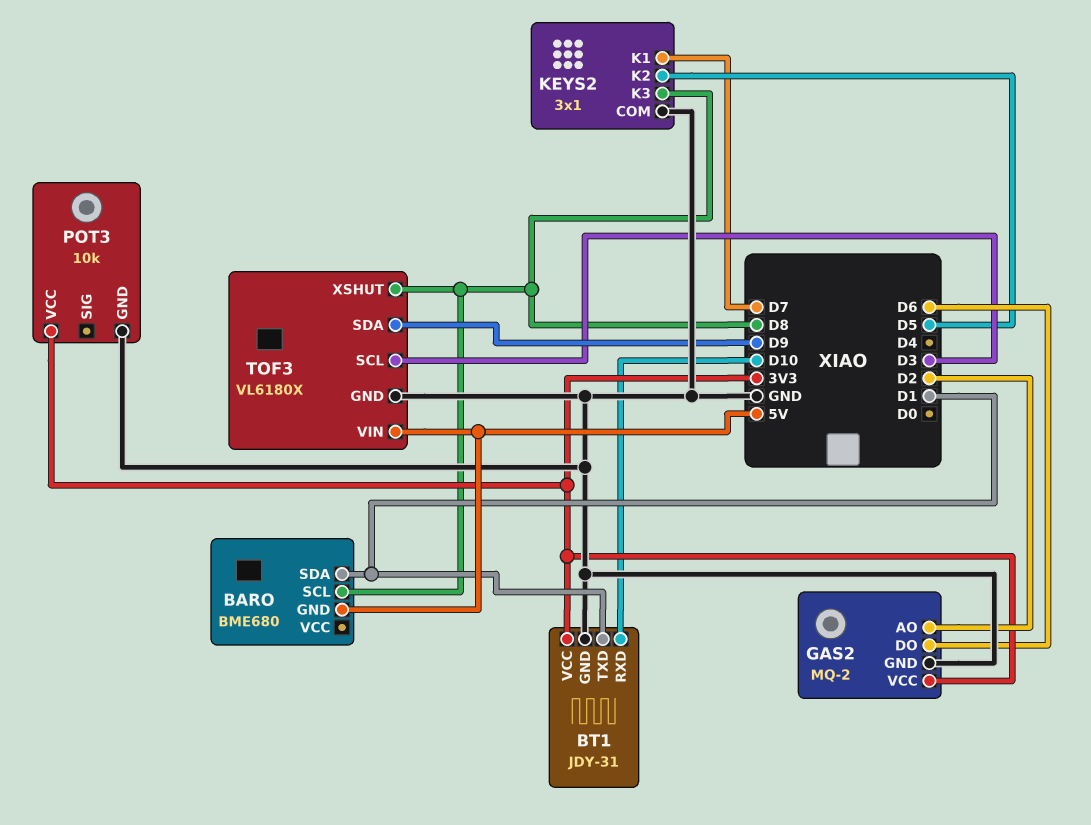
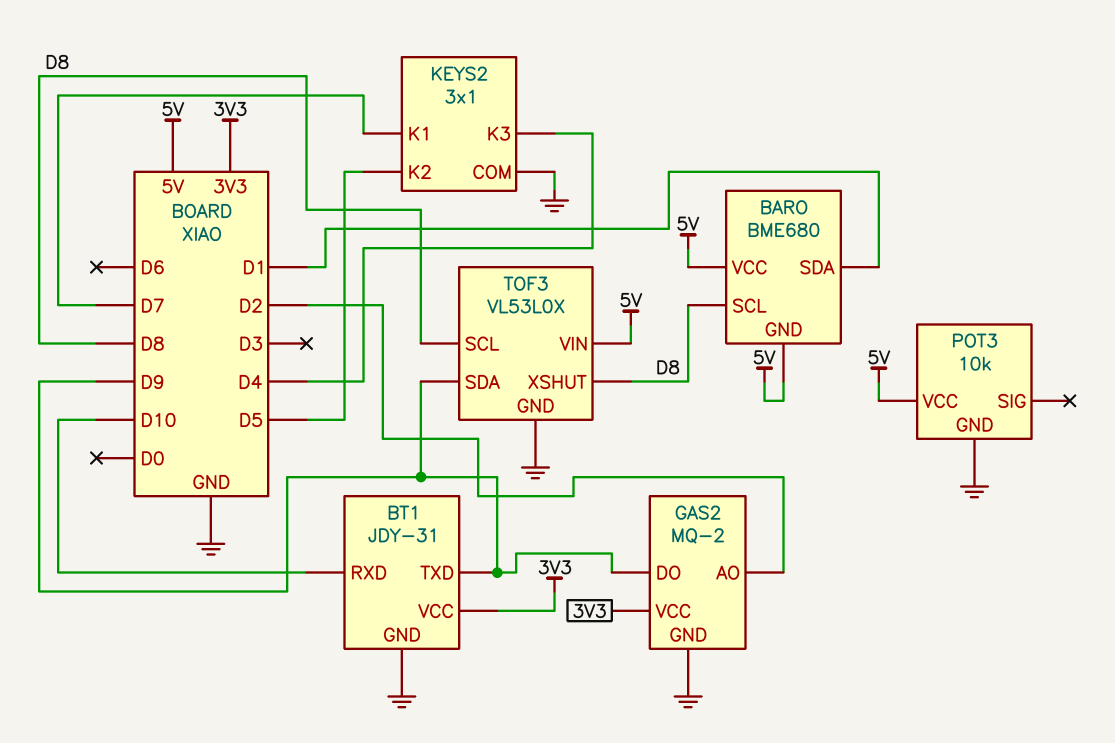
BARO pin VCC: none -> 5V
BT1 pin TXD: D1 -> D9
GAS2 pin DO: D6 -> D9
KEYS2 pin K3: D8 -> D4
POT3 pin VCC: 3V3 -> 5V
TOF3: VL6180X -> VL53L0X
TOF3 pin SCL: D3 -> D8

